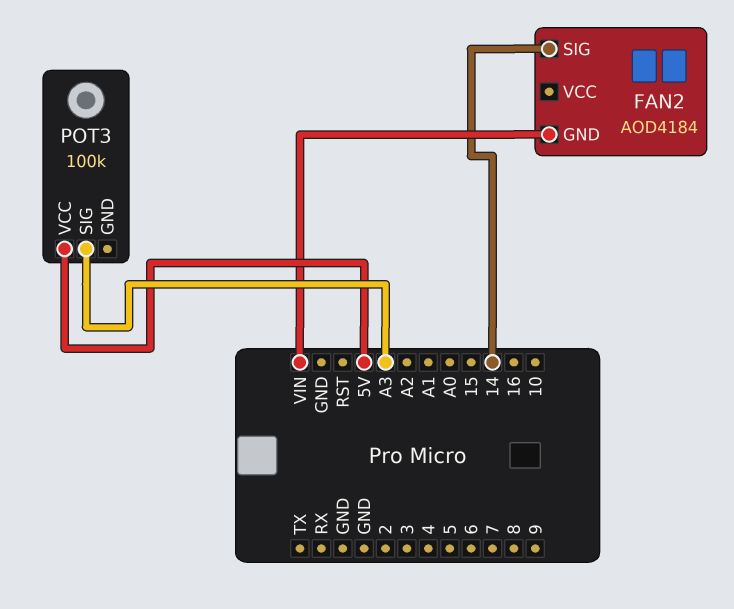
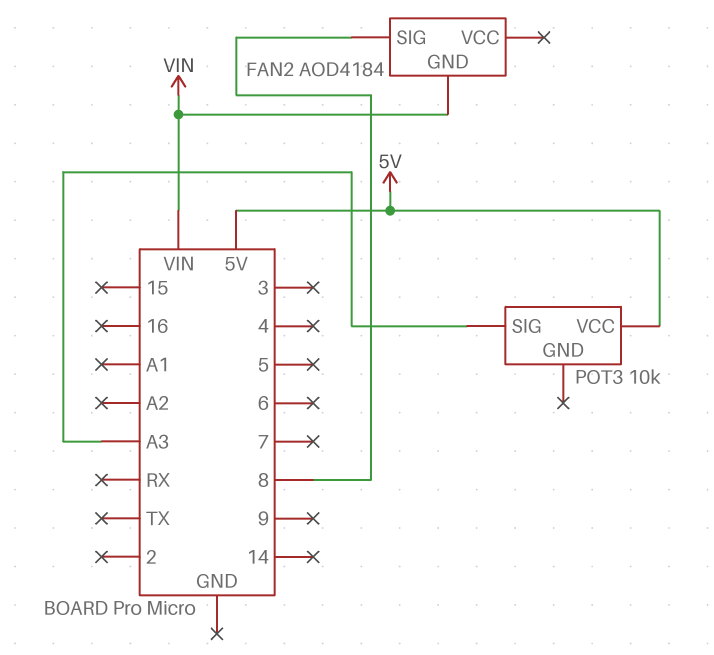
FAN2 pin SIG: 14 -> 8
POT3: 100k -> 10k

